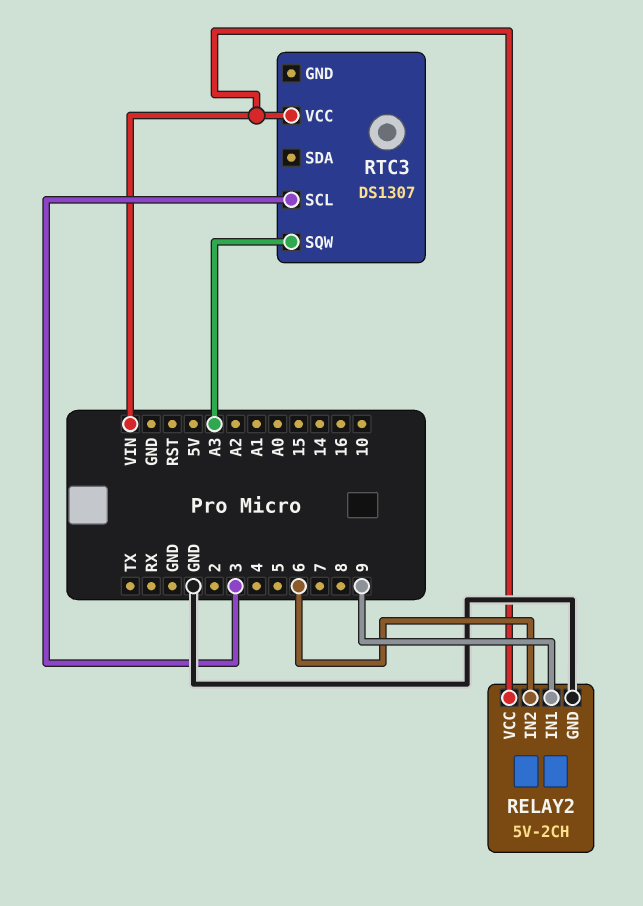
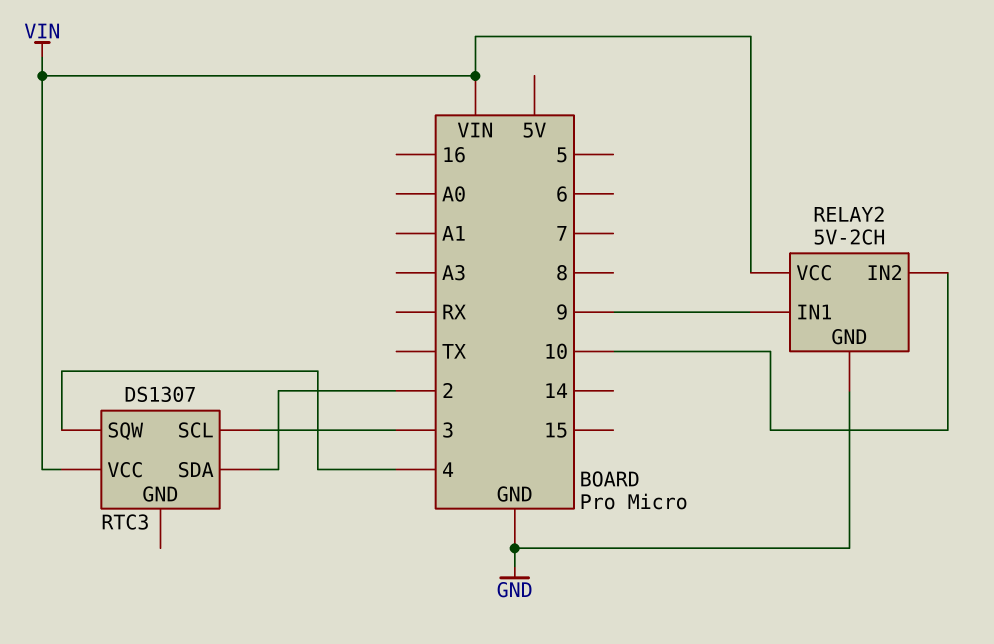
RELAY2 pin IN2: 6 -> 10
RTC3 pin SDA: none -> 2
RTC3 pin SQW: A3 -> 4

